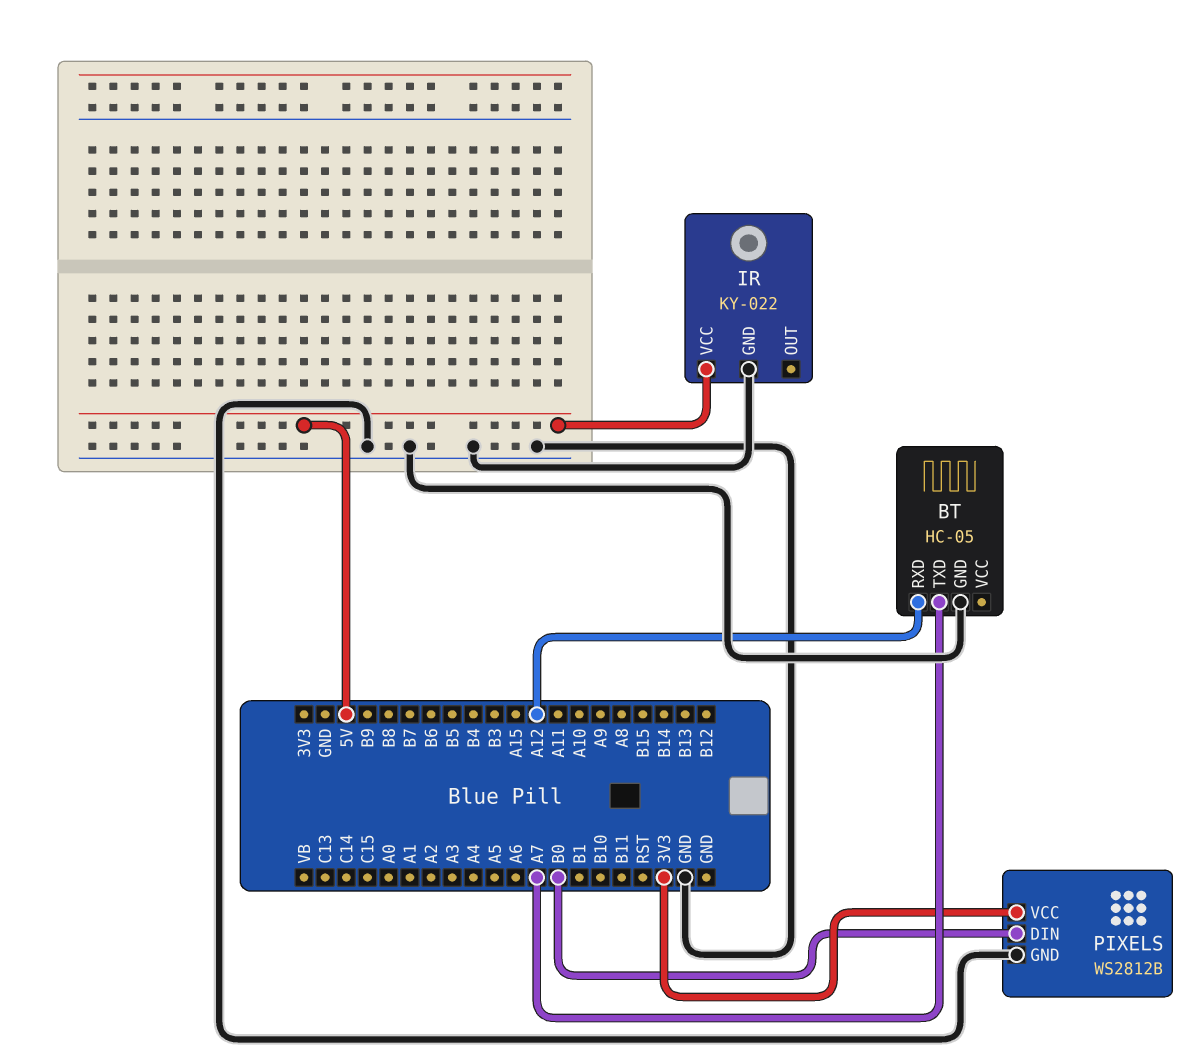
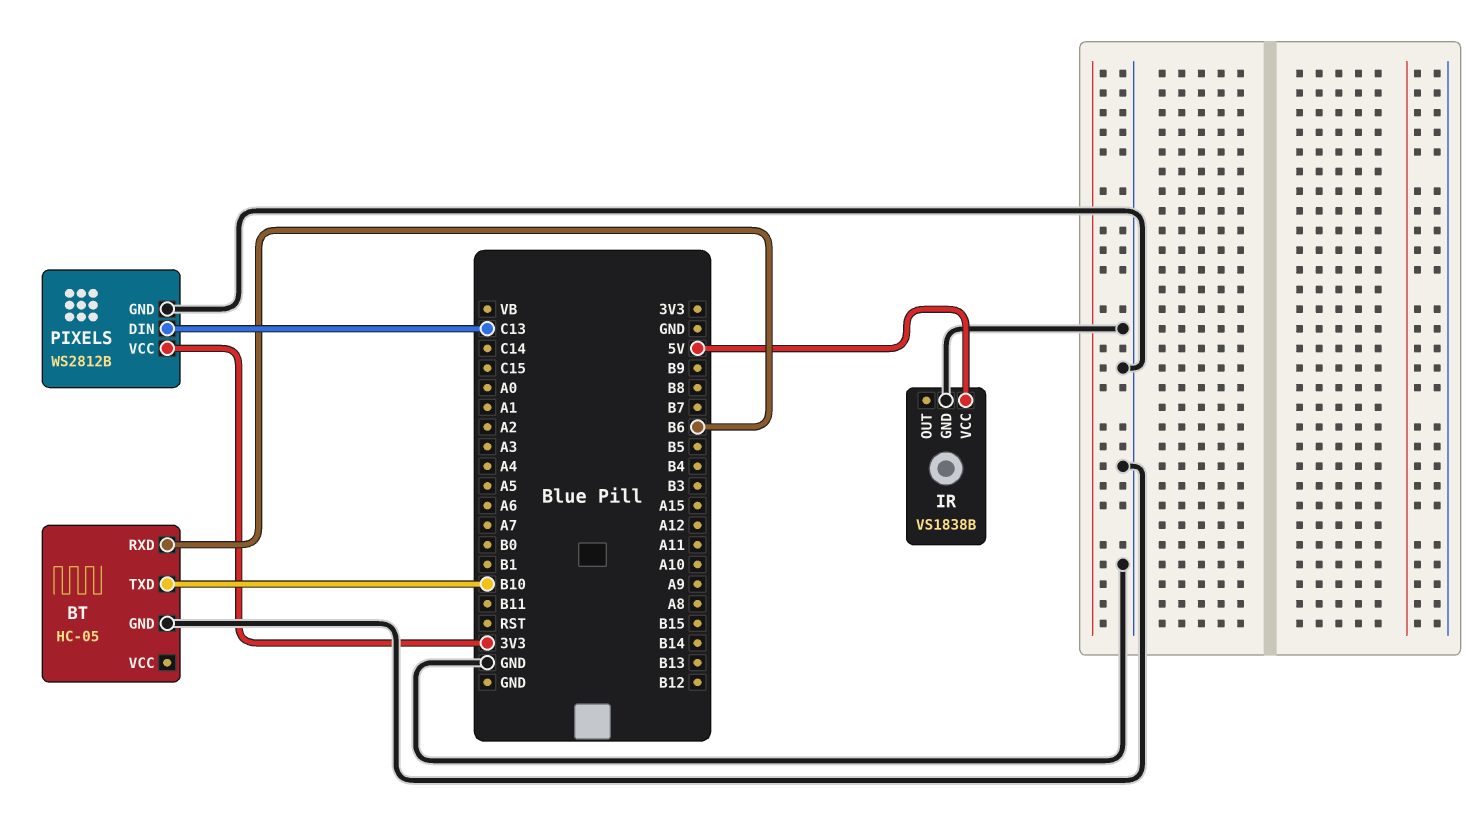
BT pin RXD: A12 -> B6
BT pin TXD: A7 -> B10
IR: KY-022 -> VS1838B
PIXELS pin DIN: B0 -> C13

